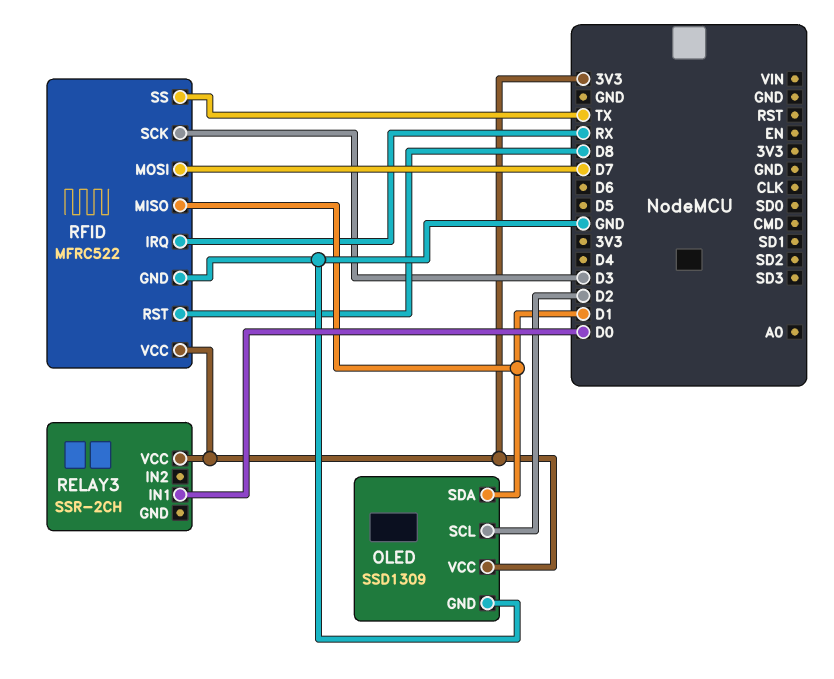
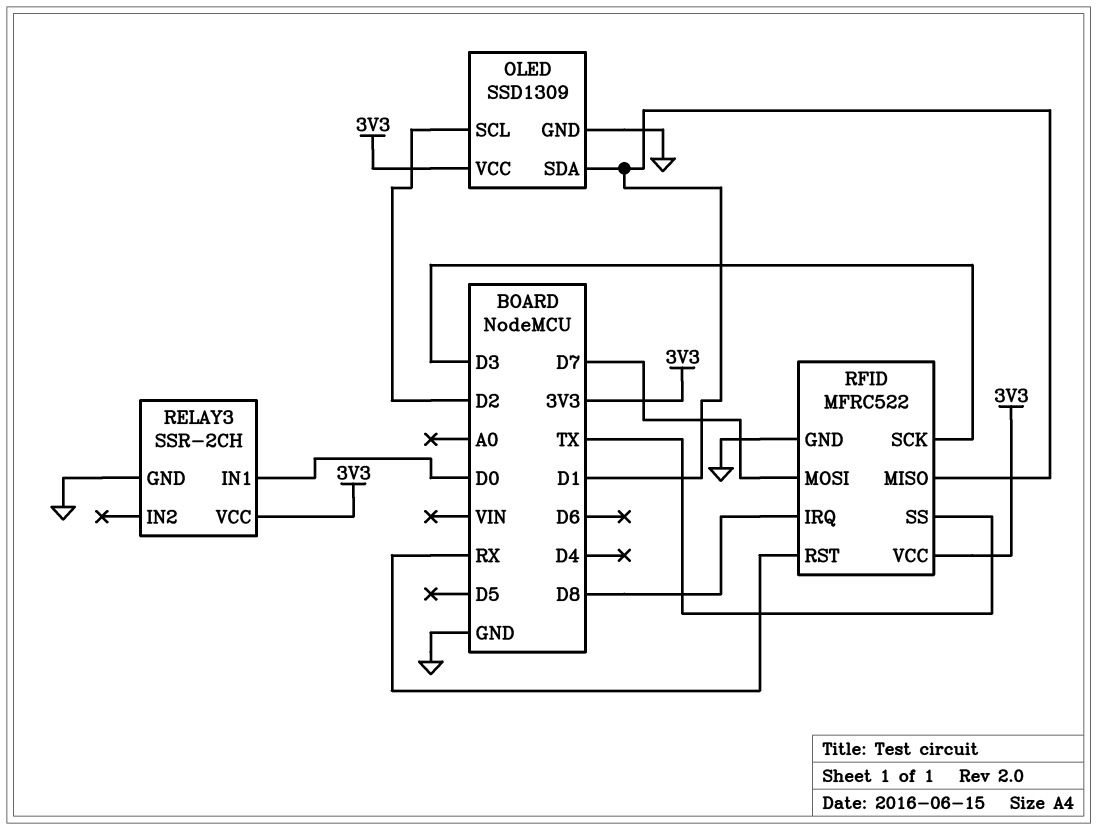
RELAY3 pin GND: none -> GND
RFID pin IRQ: RX -> D8
RFID pin RST: D8 -> RX

